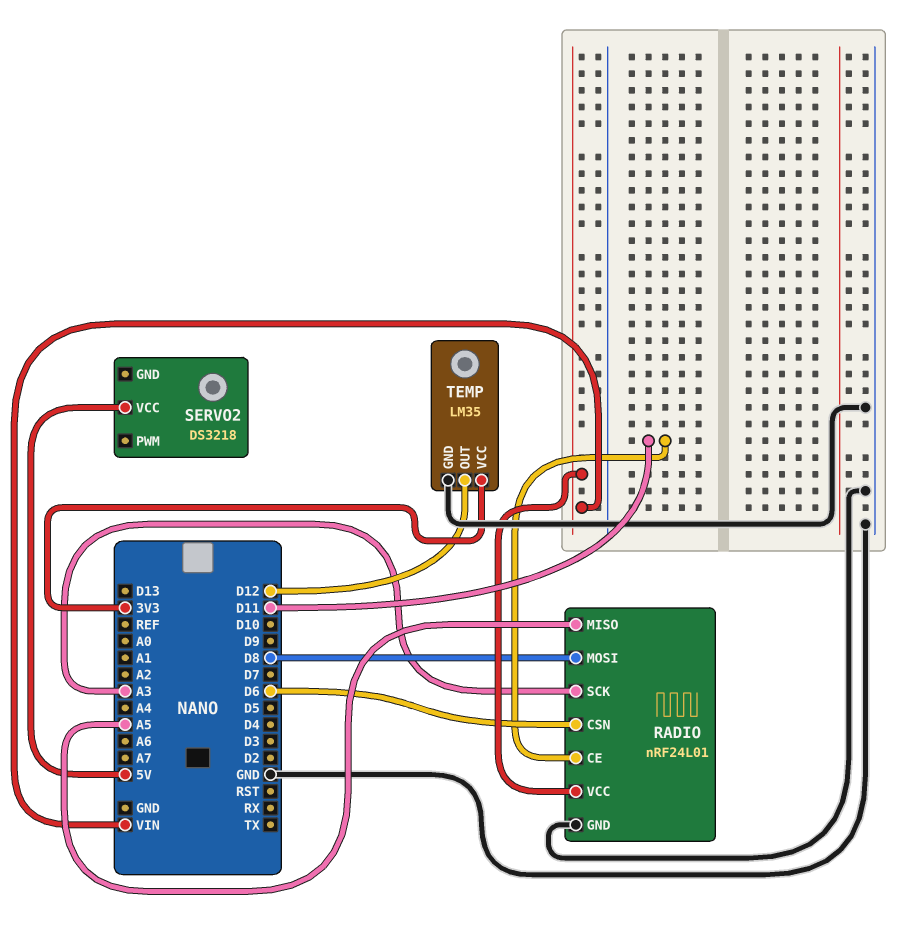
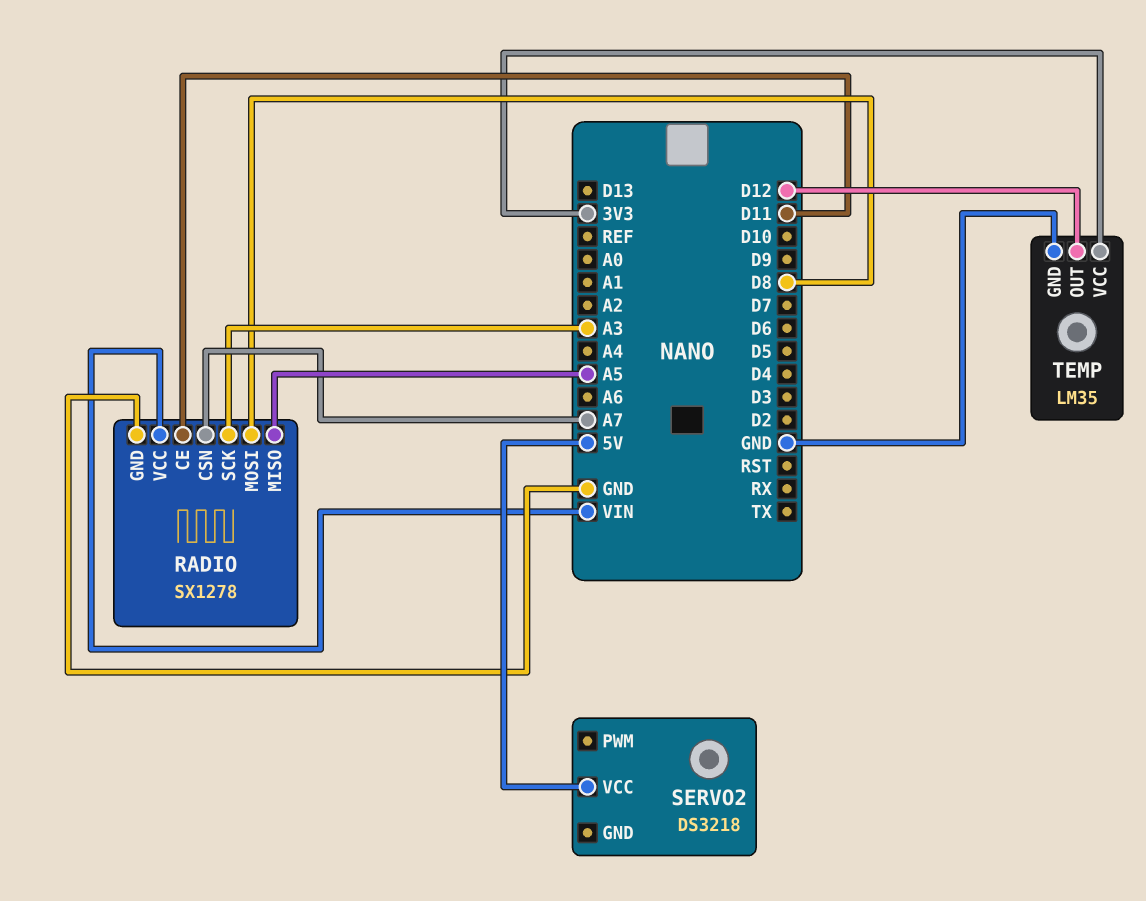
RADIO: nRF24L01 -> SX1278
RADIO pin CSN: D6 -> A7

